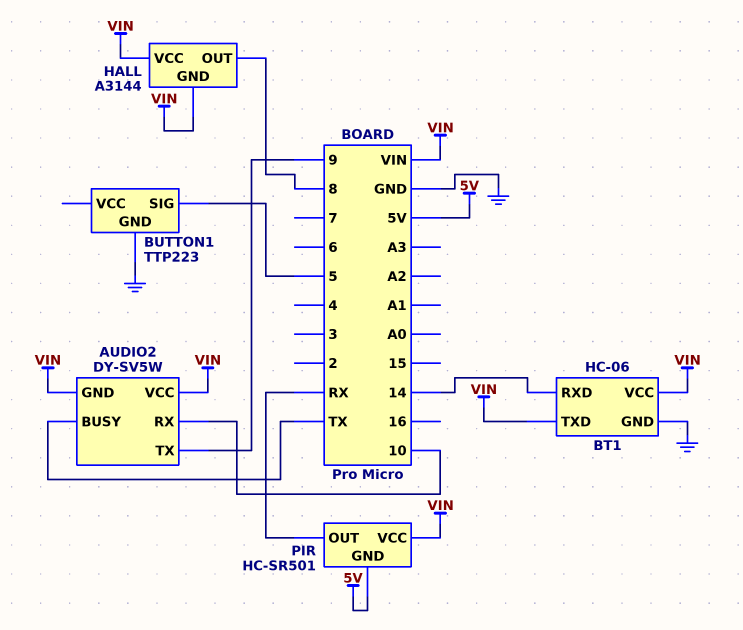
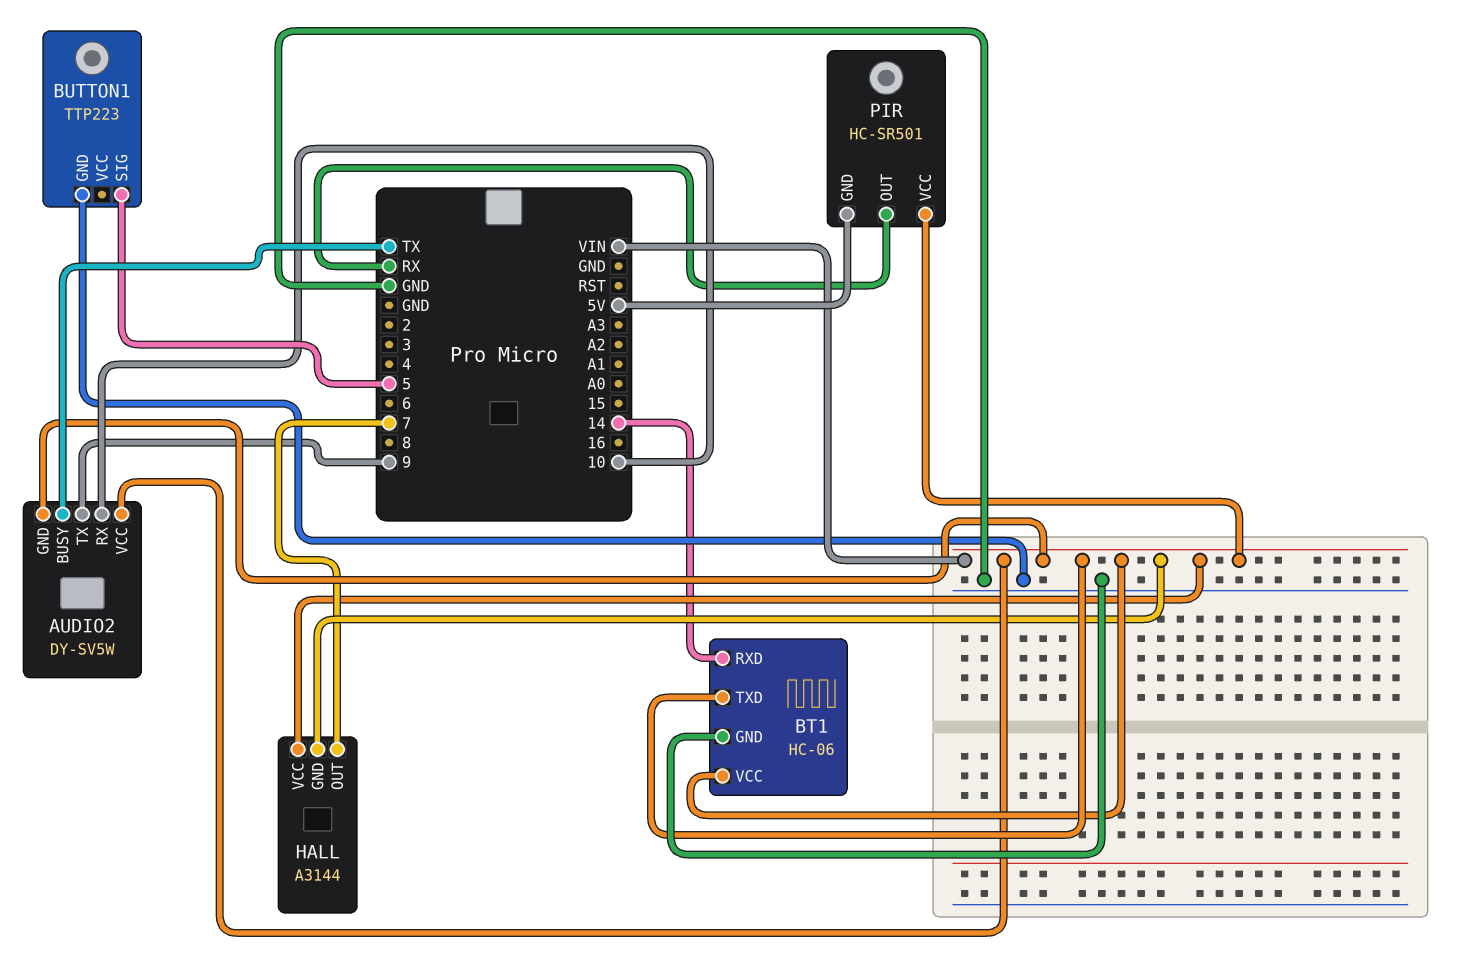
HALL pin OUT: 8 -> 7

